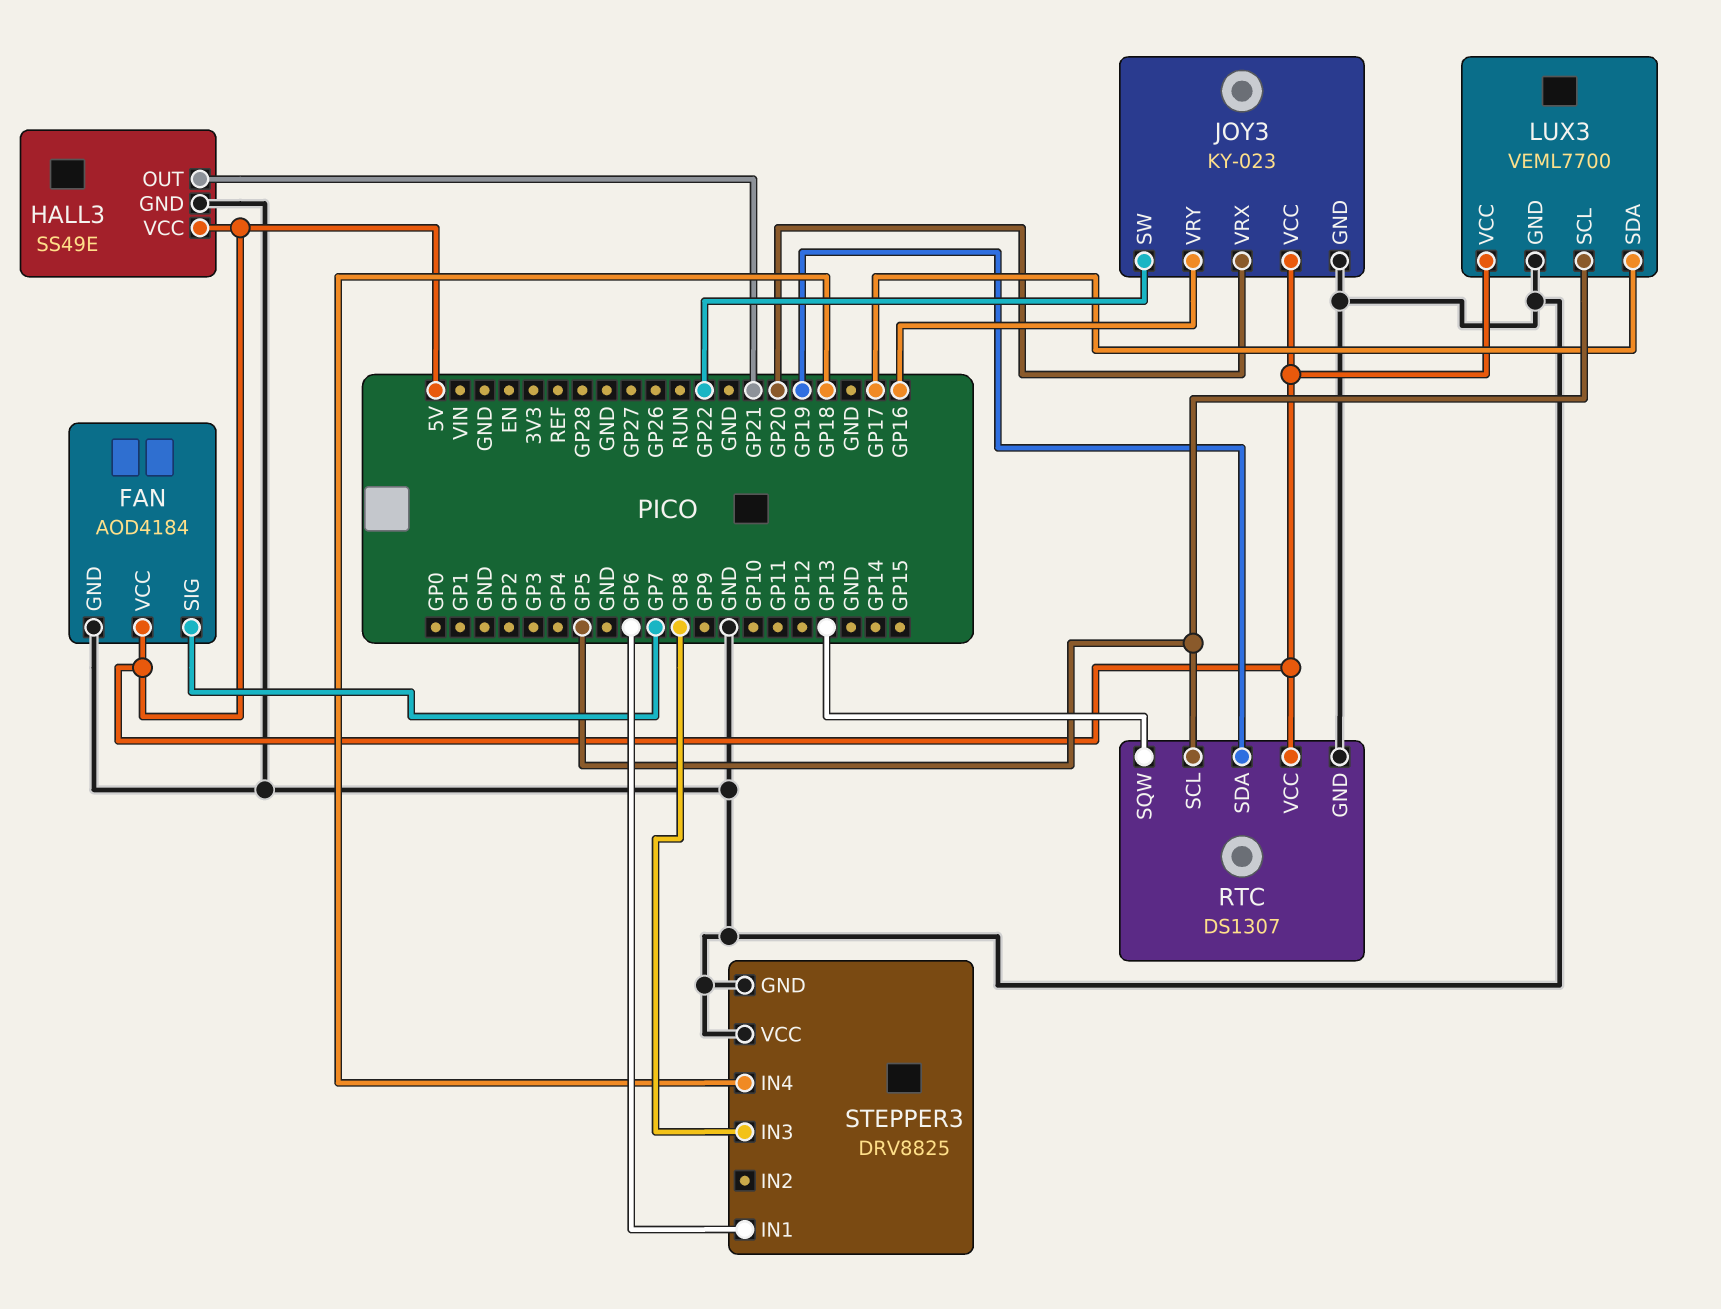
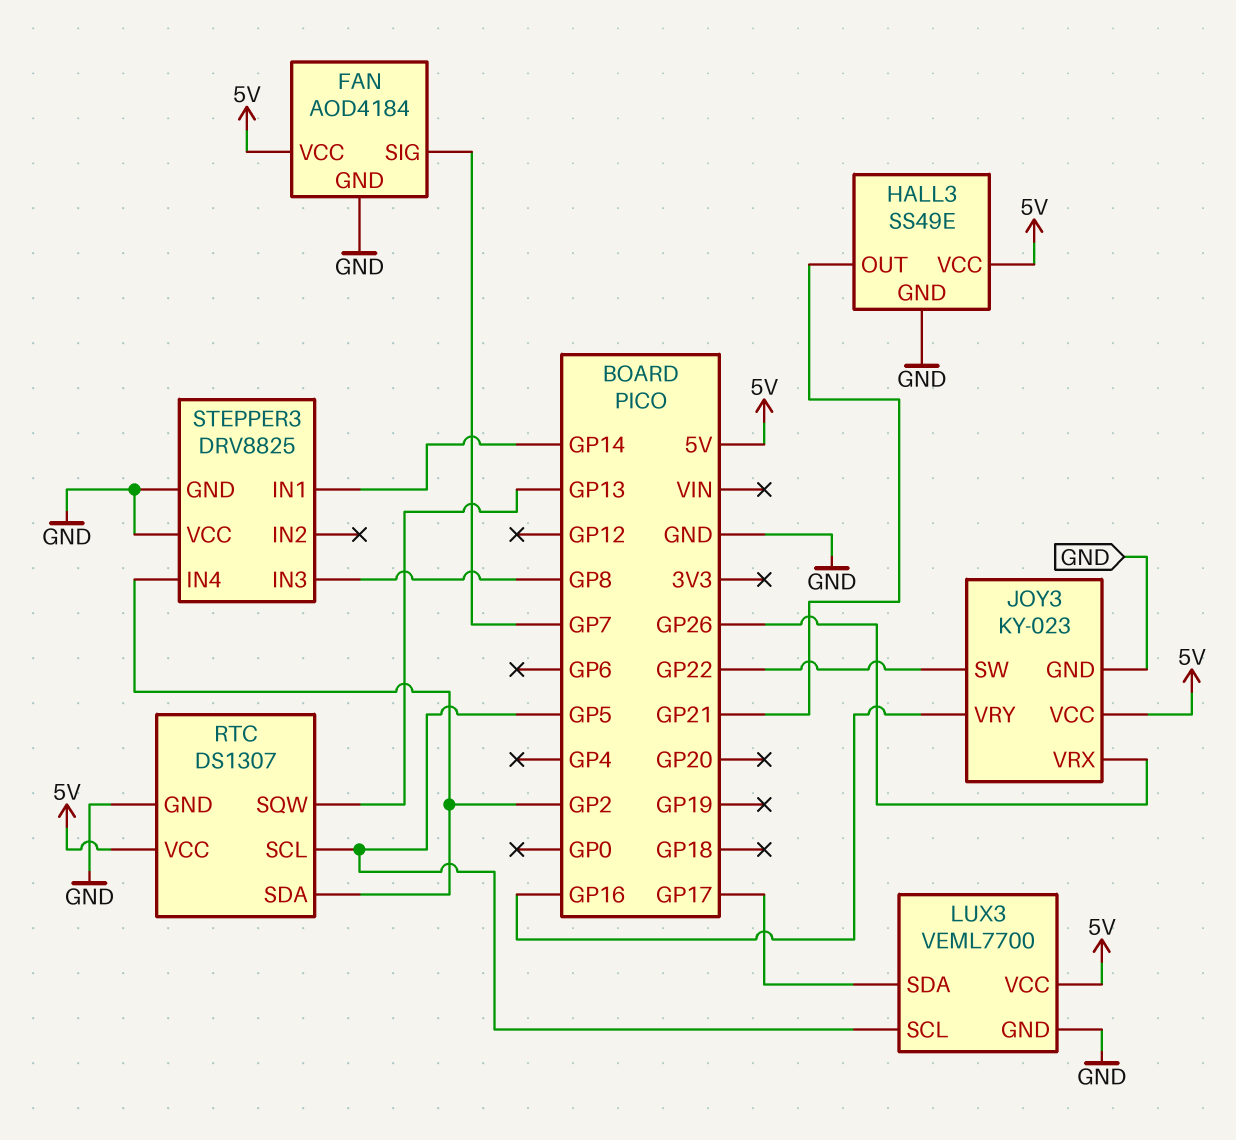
JOY3 pin VRX: GP20 -> GP26
RTC pin SDA: GP19 -> GP2
STEPPER3 pin IN1: GP6 -> GP14
STEPPER3 pin IN4: GP18 -> GP2

